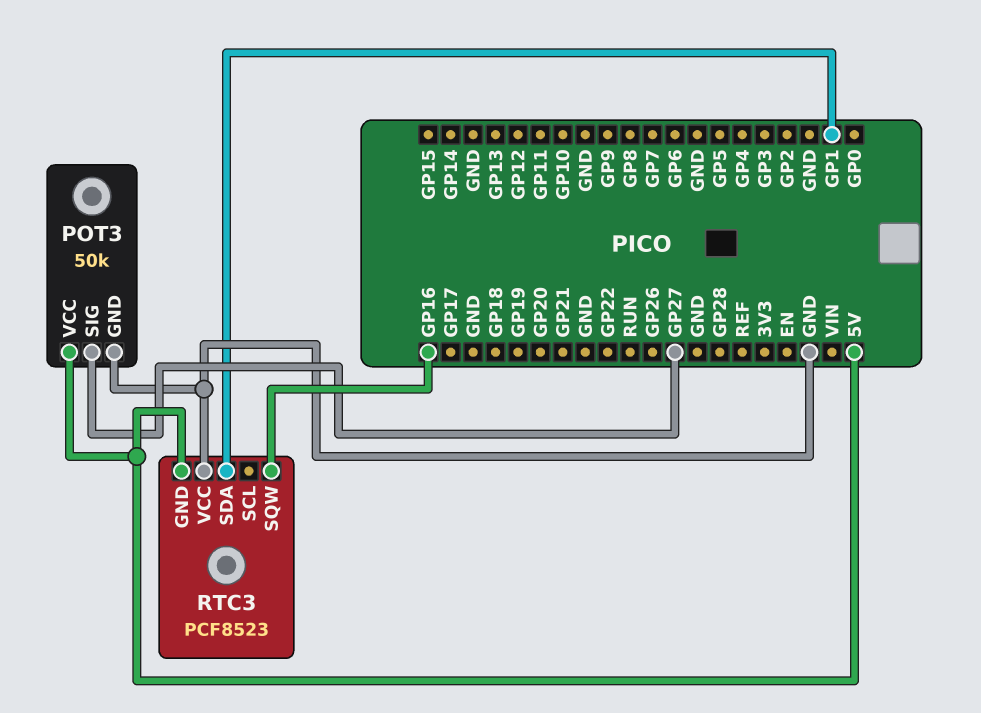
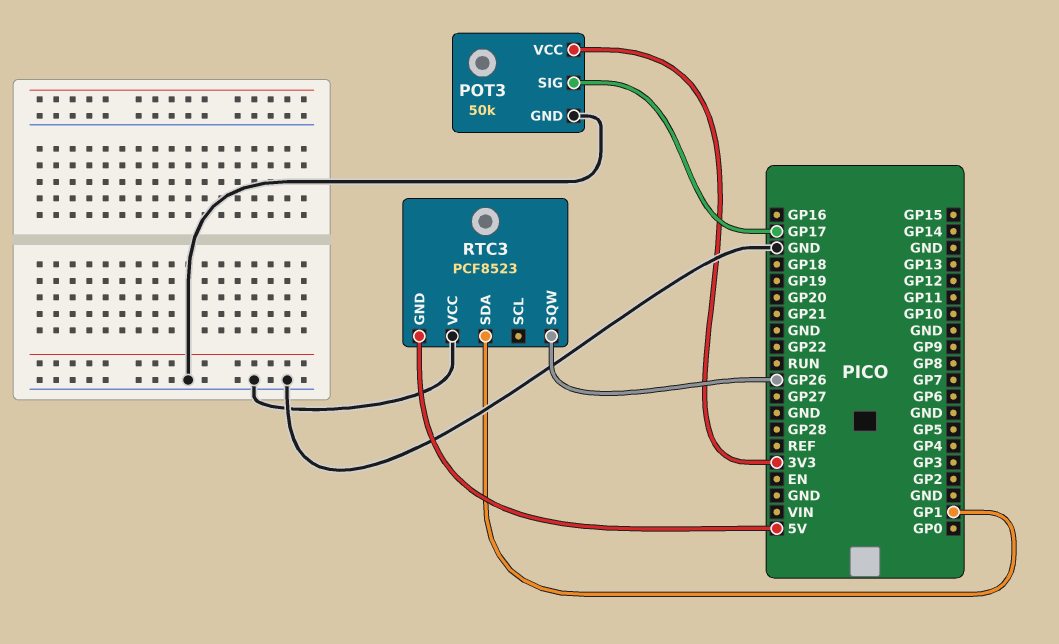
POT3 pin SIG: GP27 -> GP17
POT3 pin VCC: 5V -> 3V3
RTC3 pin SQW: GP16 -> GP26

